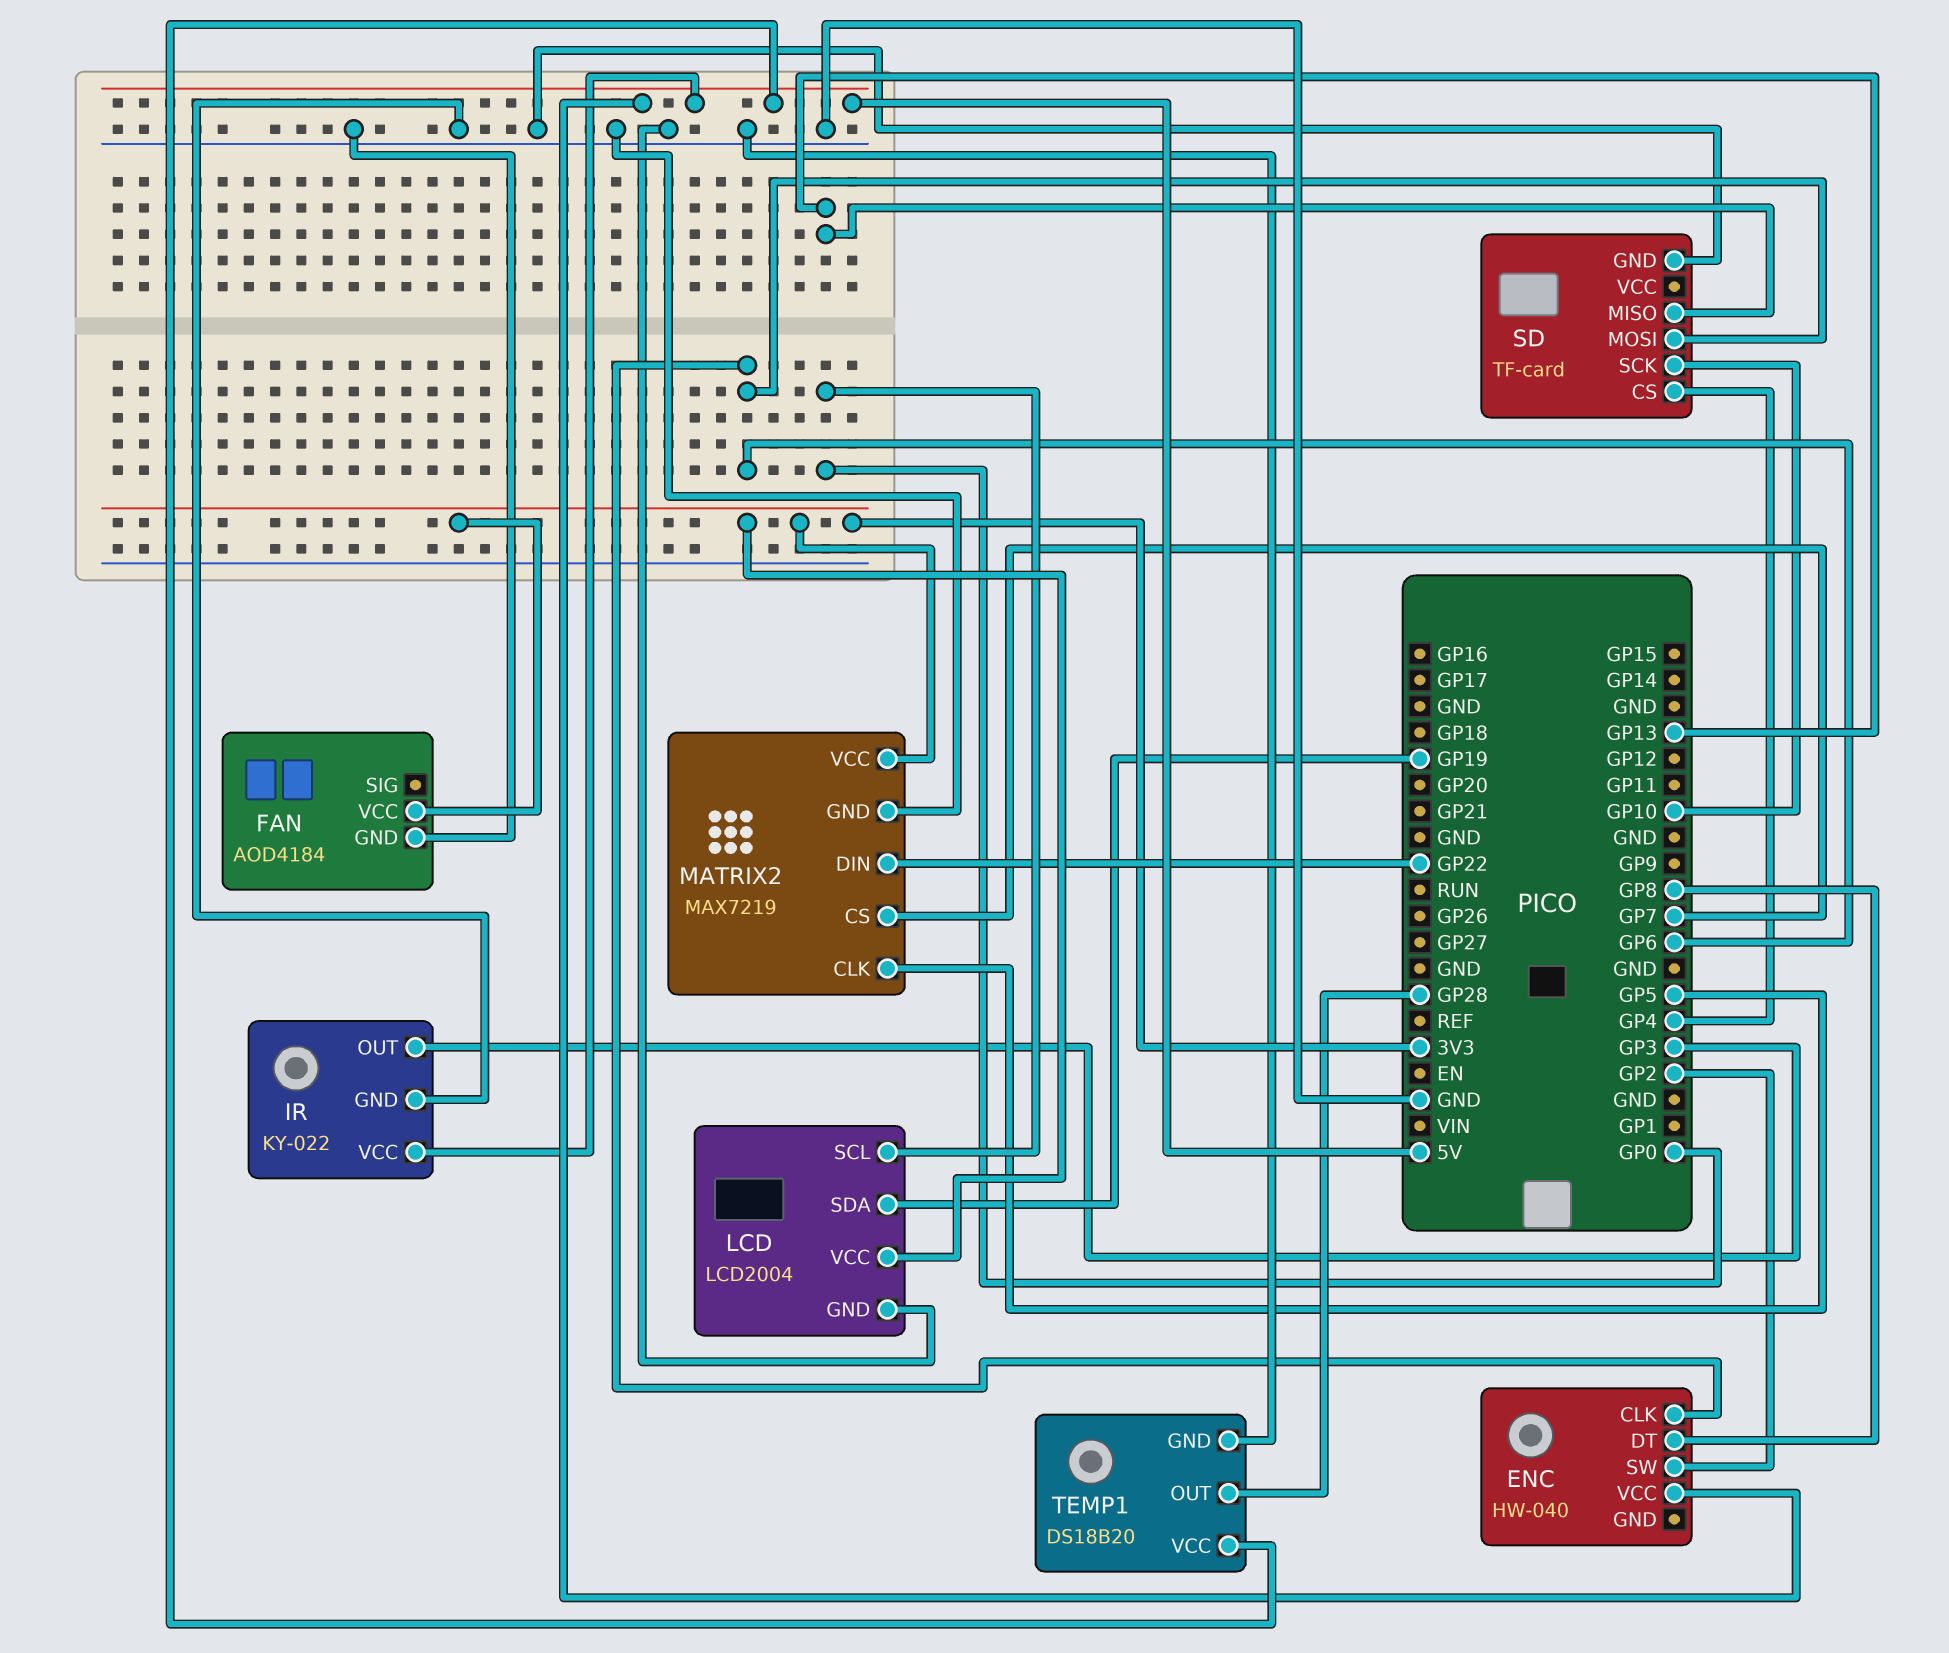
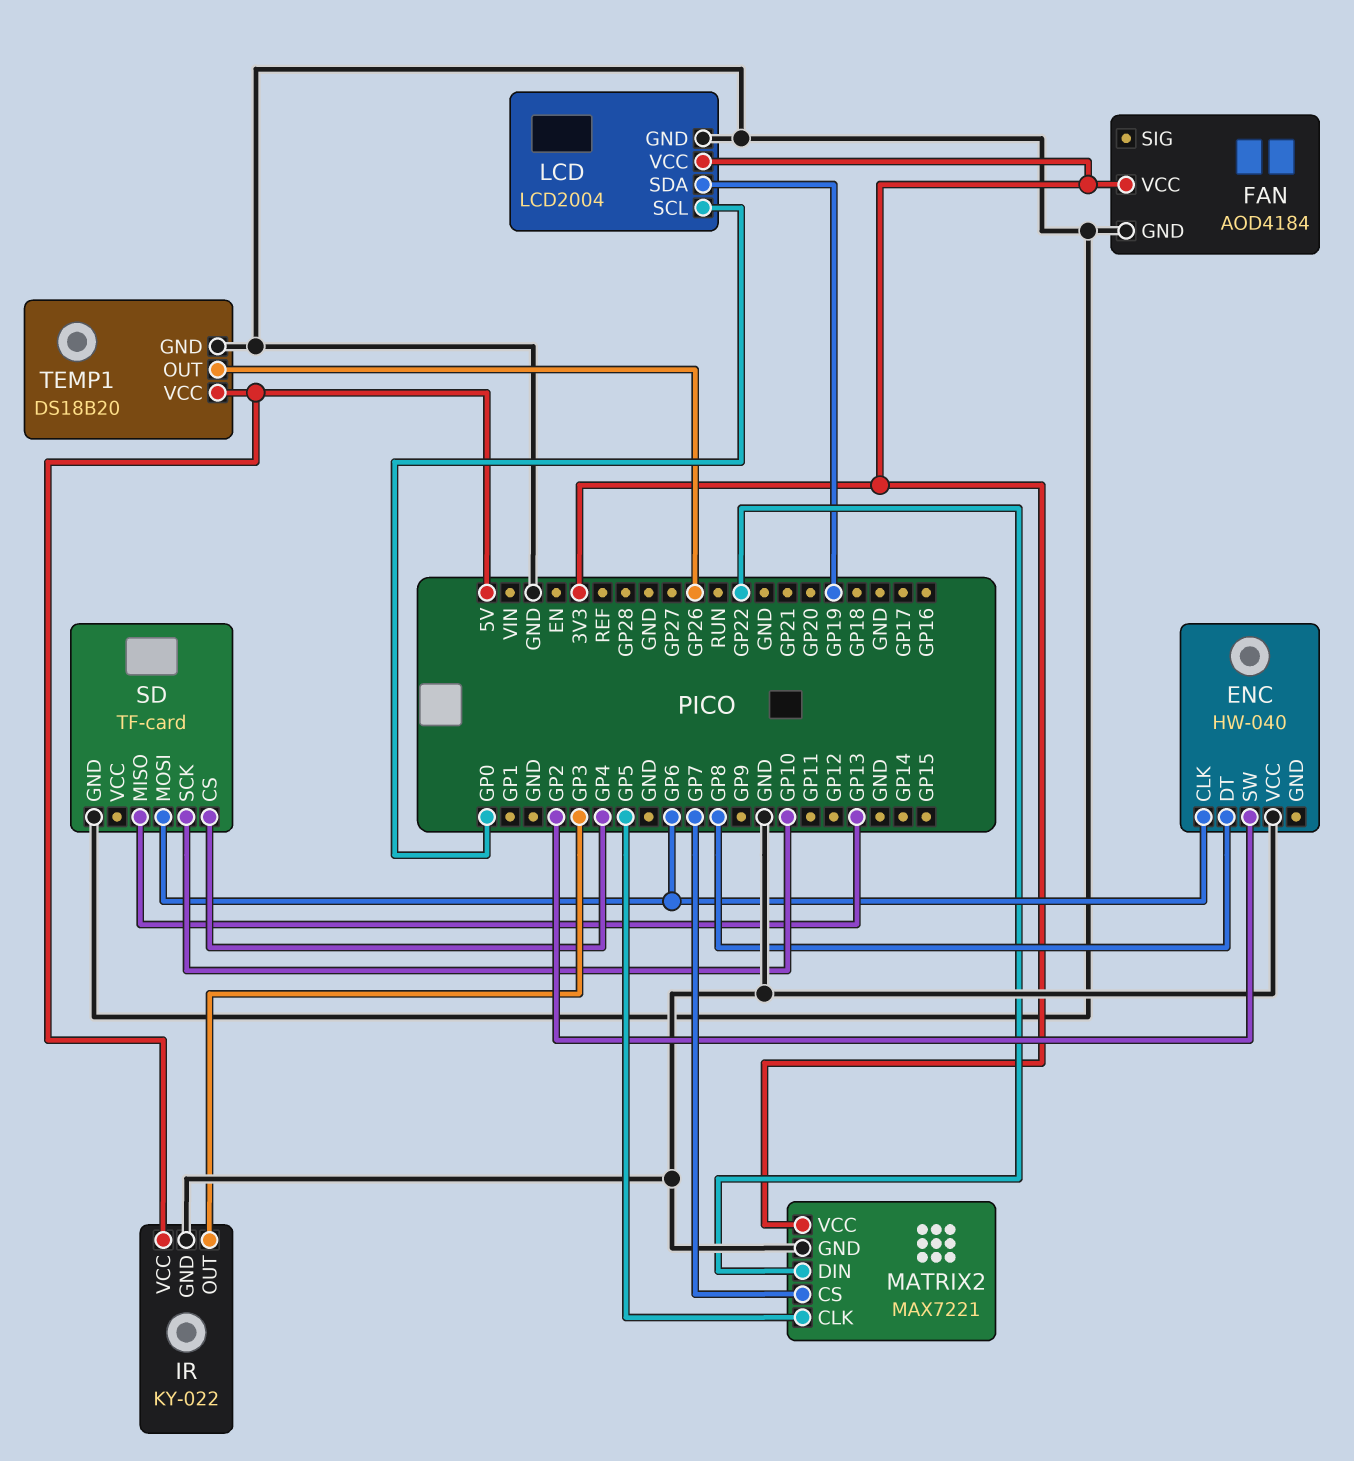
ENC pin VCC: 5V -> GND
MATRIX2: MAX7219 -> MAX7221
TEMP1 pin OUT: GP28 -> GP26

